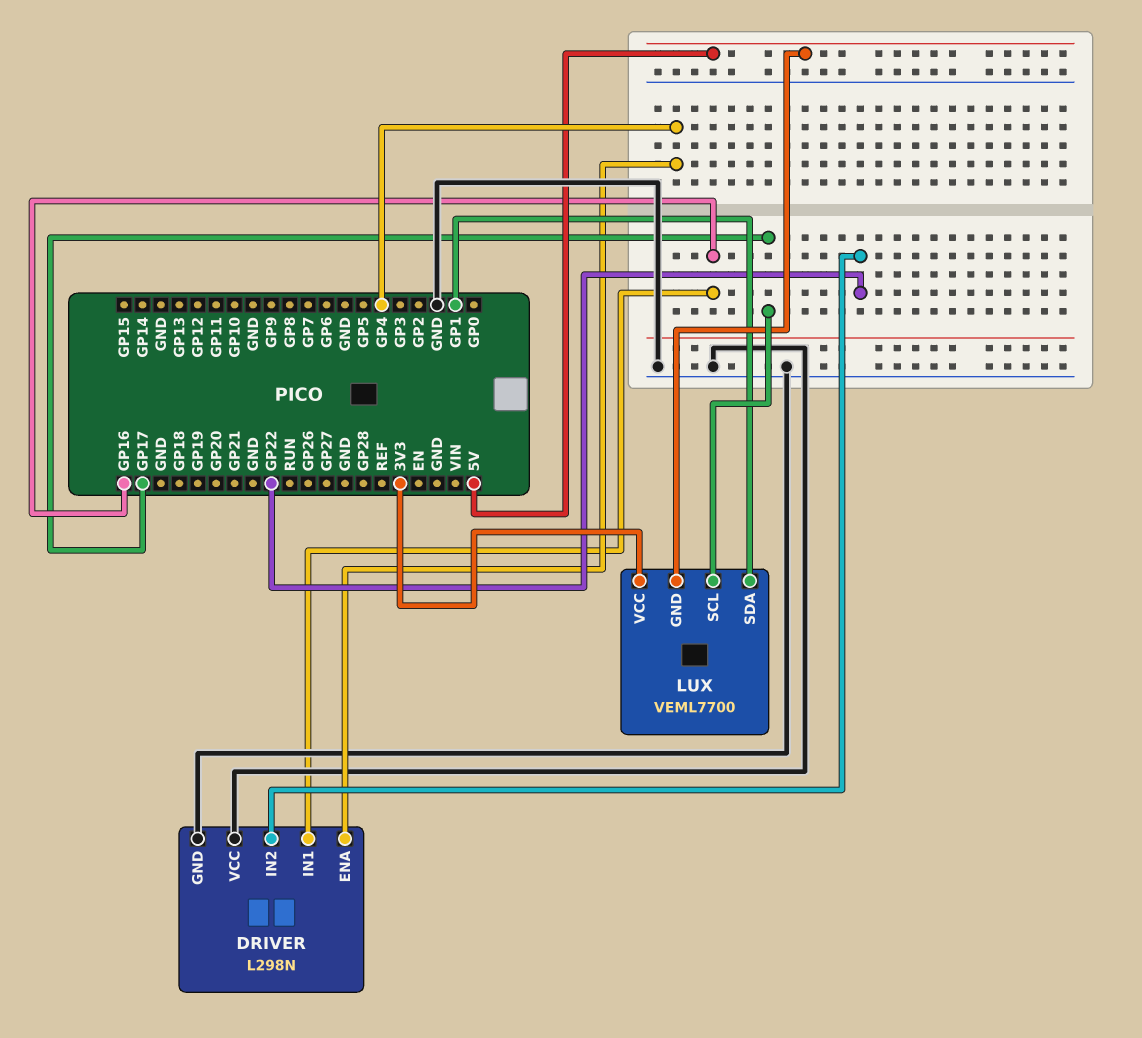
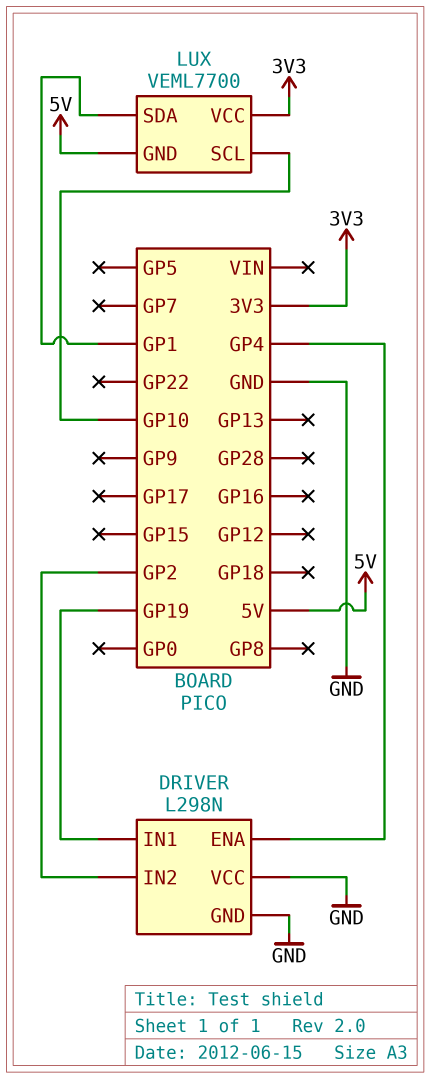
DRIVER pin IN1: GP16 -> GP19
DRIVER pin IN2: GP22 -> GP2
LUX pin SCL: GP17 -> GP10

